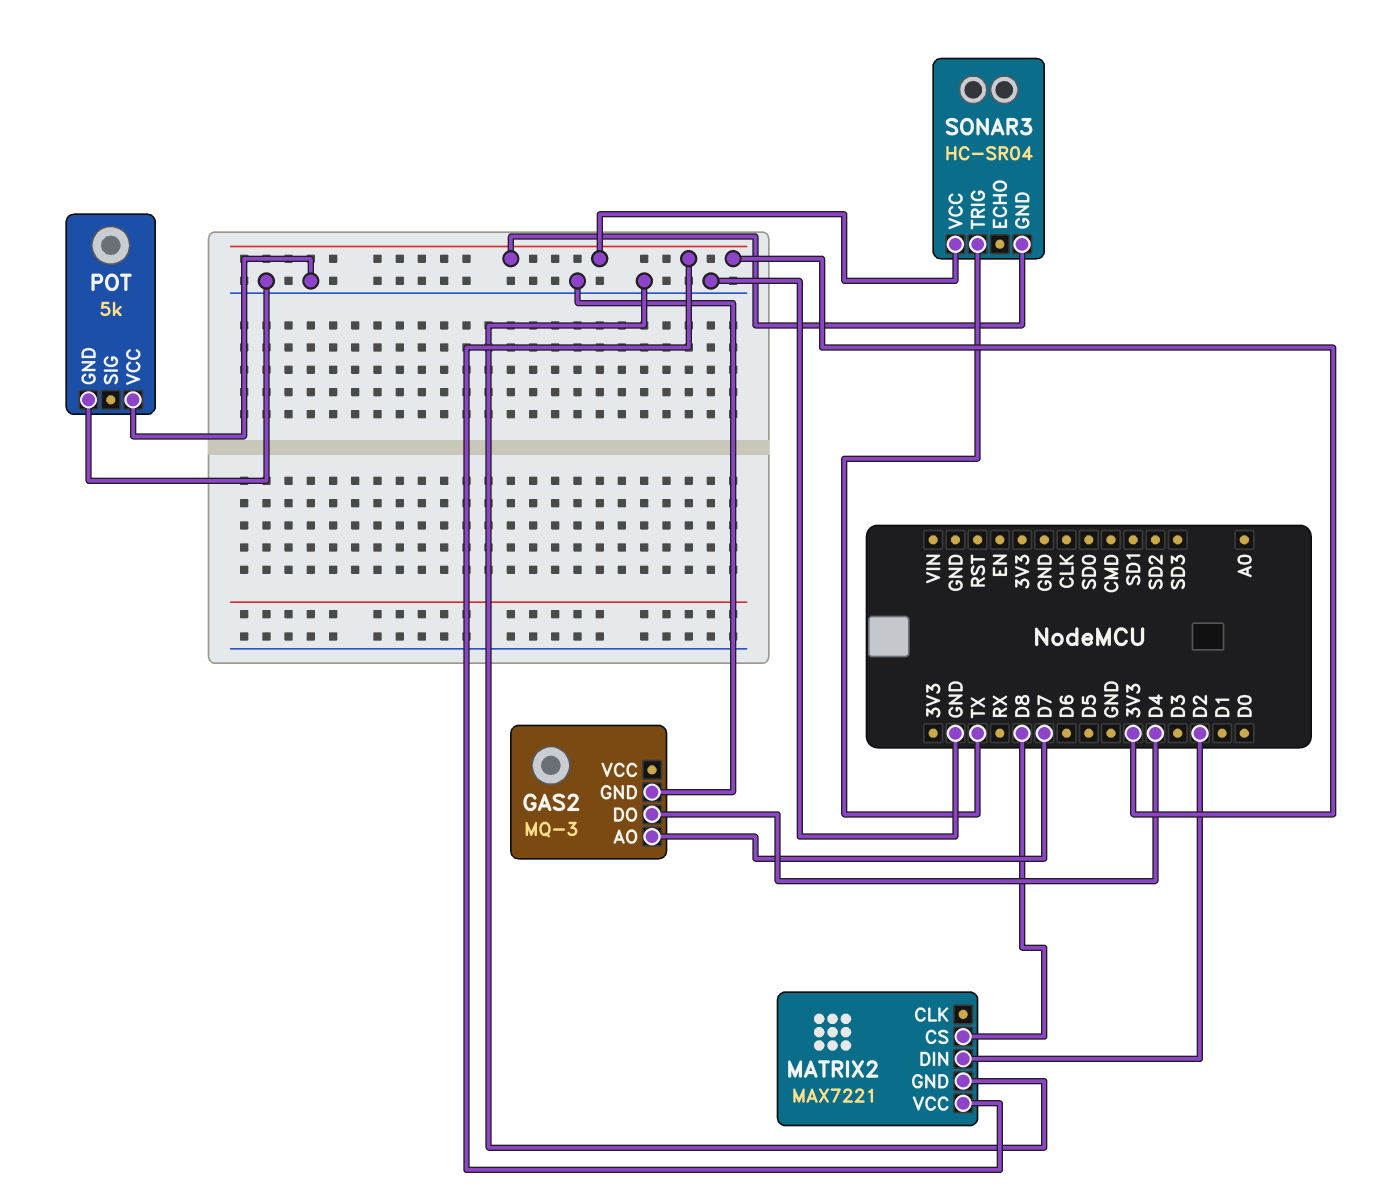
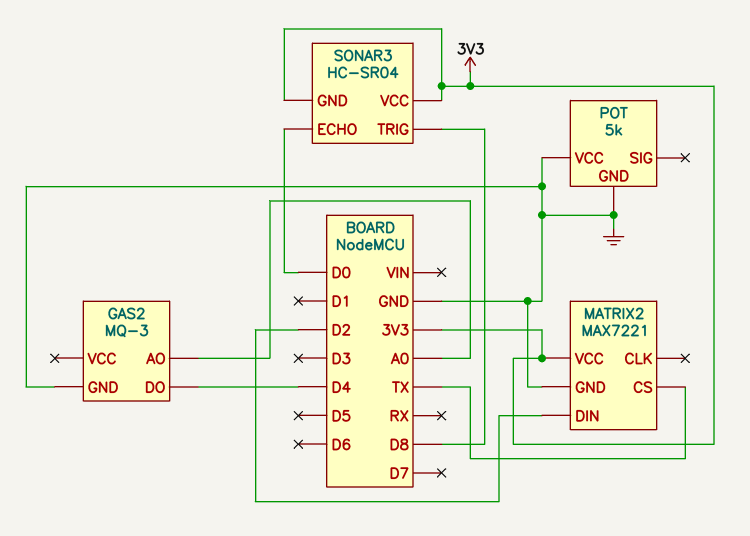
GAS2 pin AO: D7 -> A0
MATRIX2 pin CS: D8 -> TX
SONAR3 pin ECHO: none -> D0
SONAR3 pin TRIG: TX -> D8

